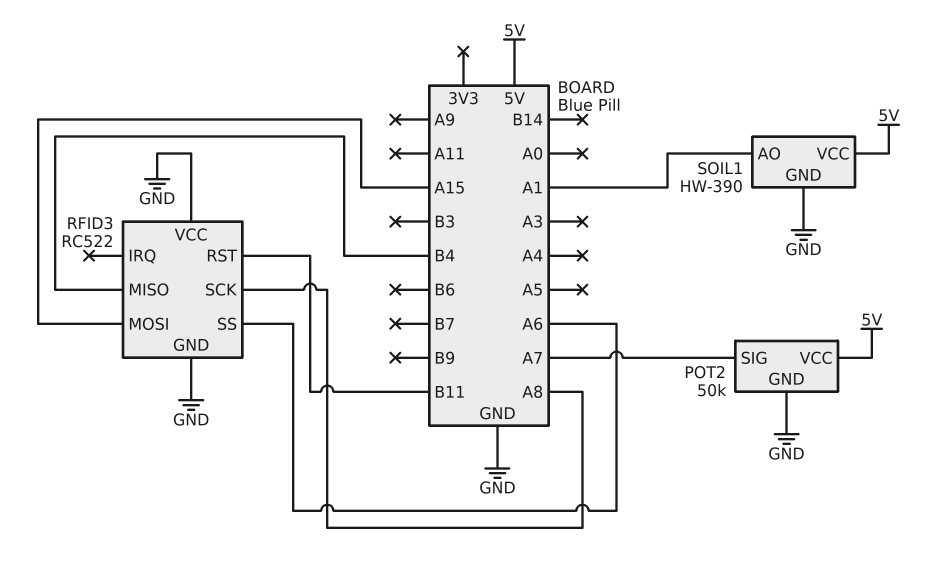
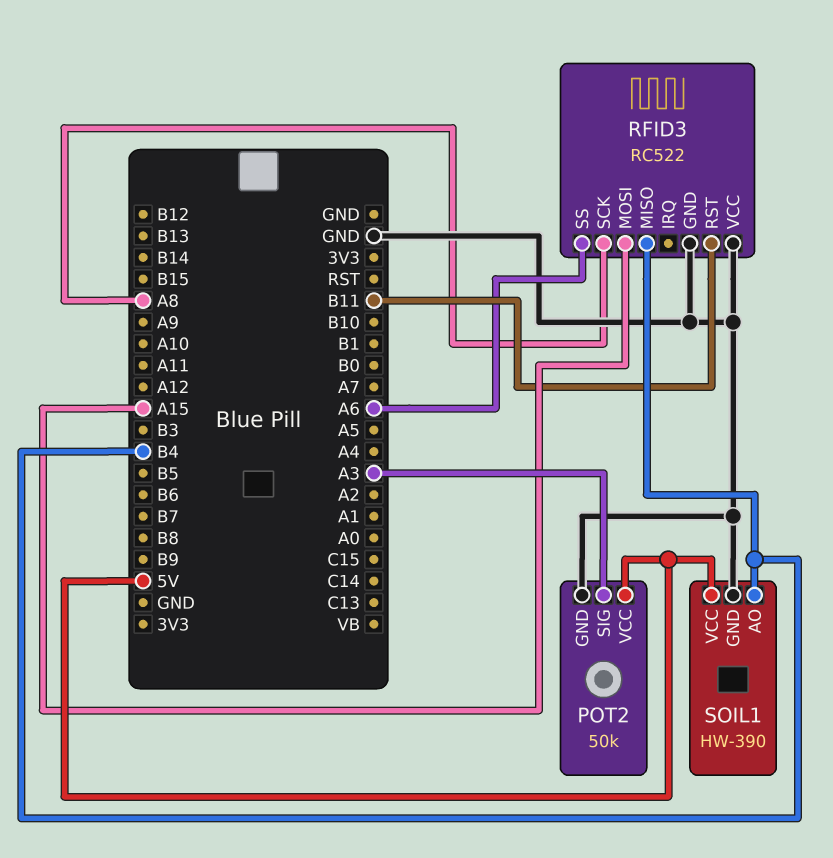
POT2 pin SIG: A7 -> A3
SOIL1 pin AO: A1 -> B4

